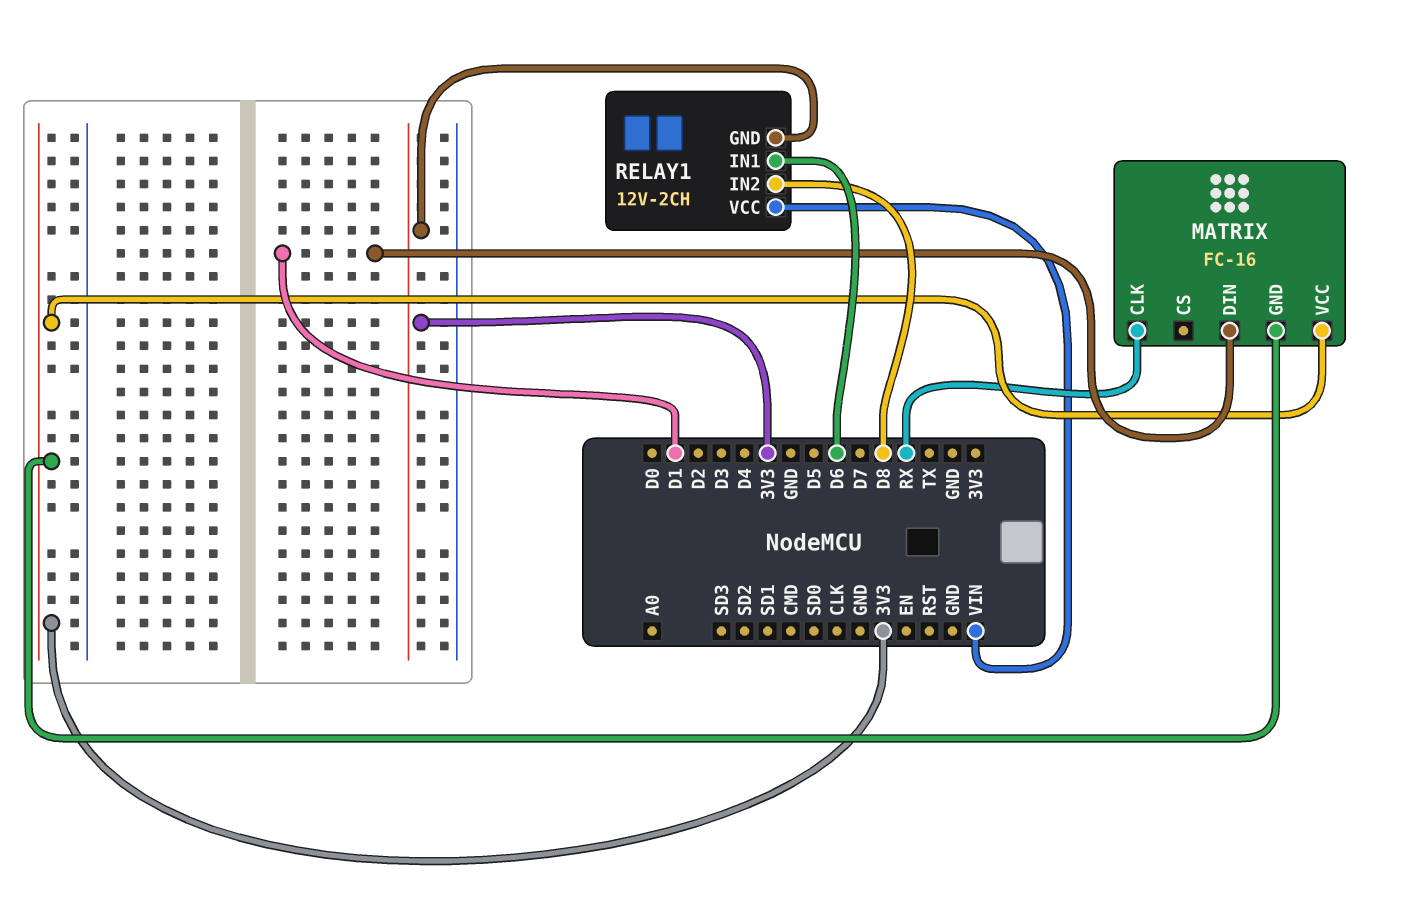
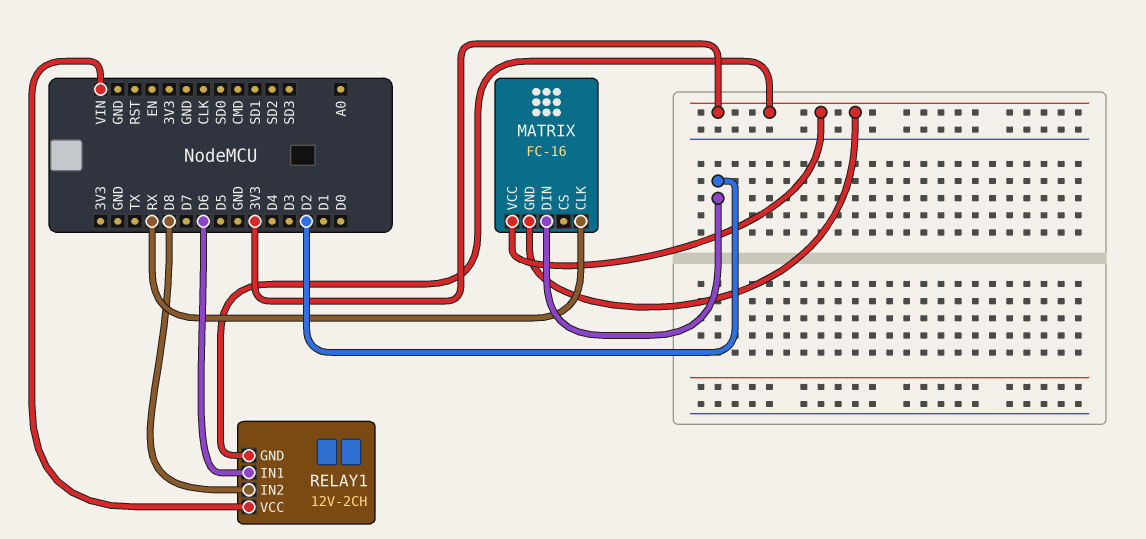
MATRIX pin DIN: D1 -> D2

